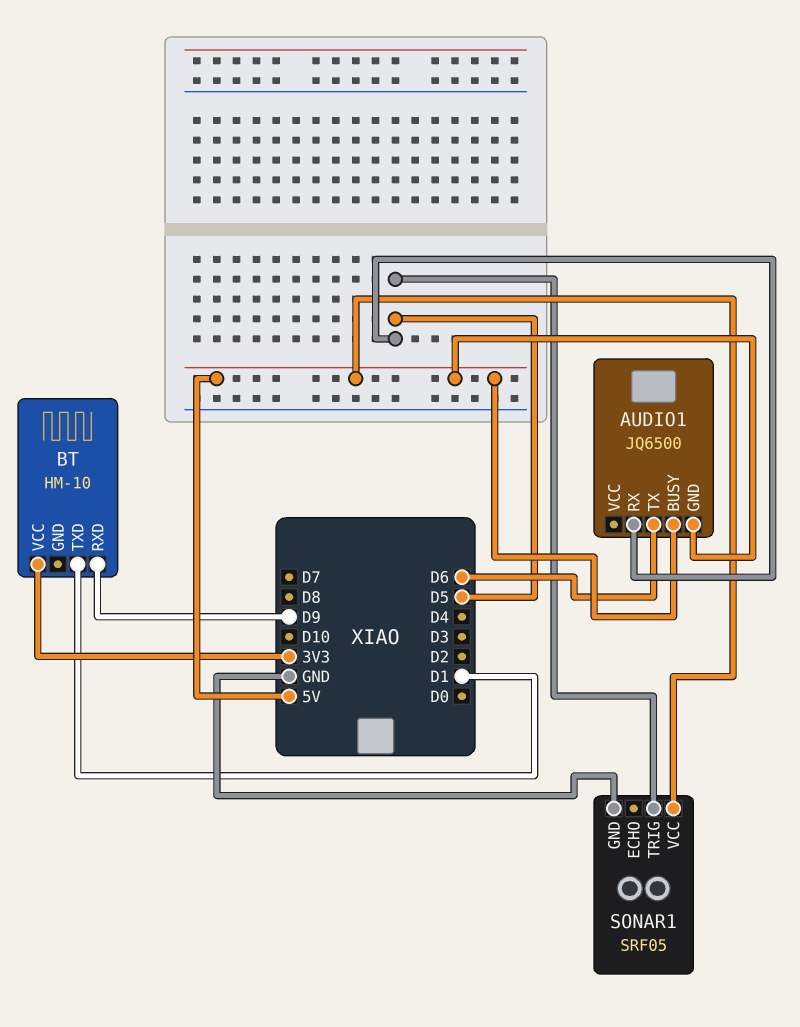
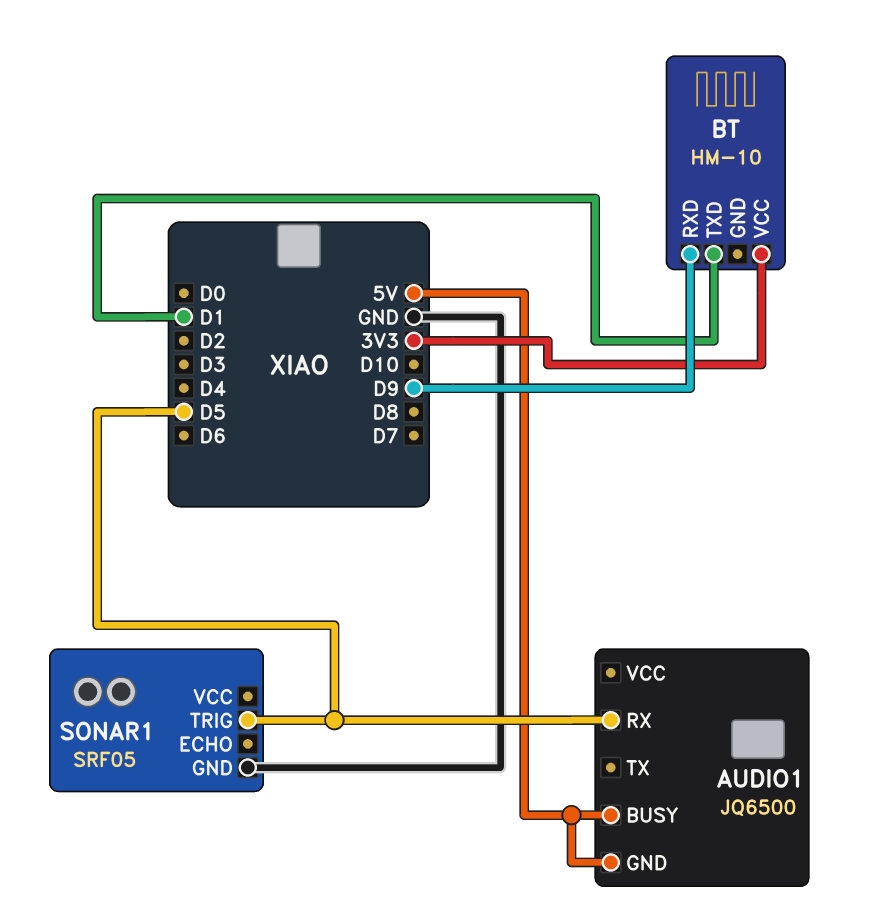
AUDIO1 pin TX: D6 -> none
SONAR1 pin VCC: 5V -> none

